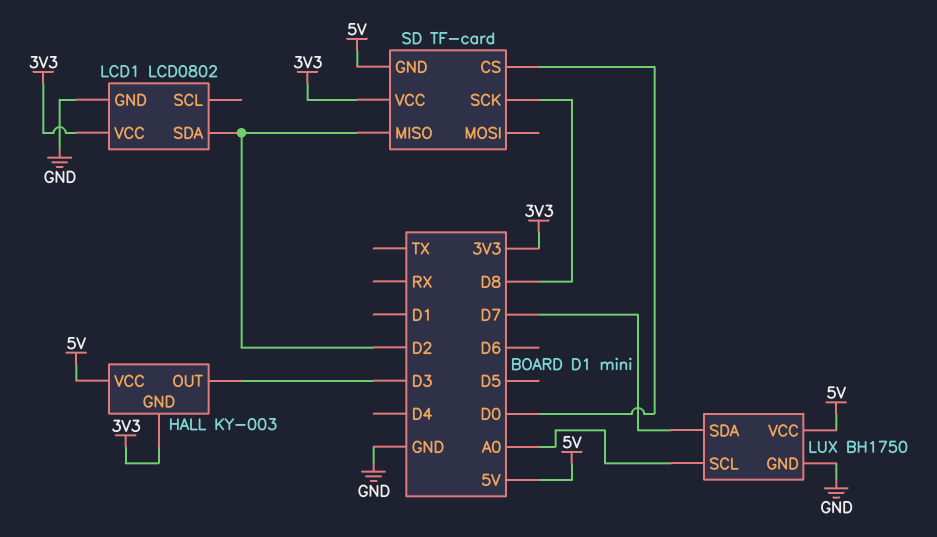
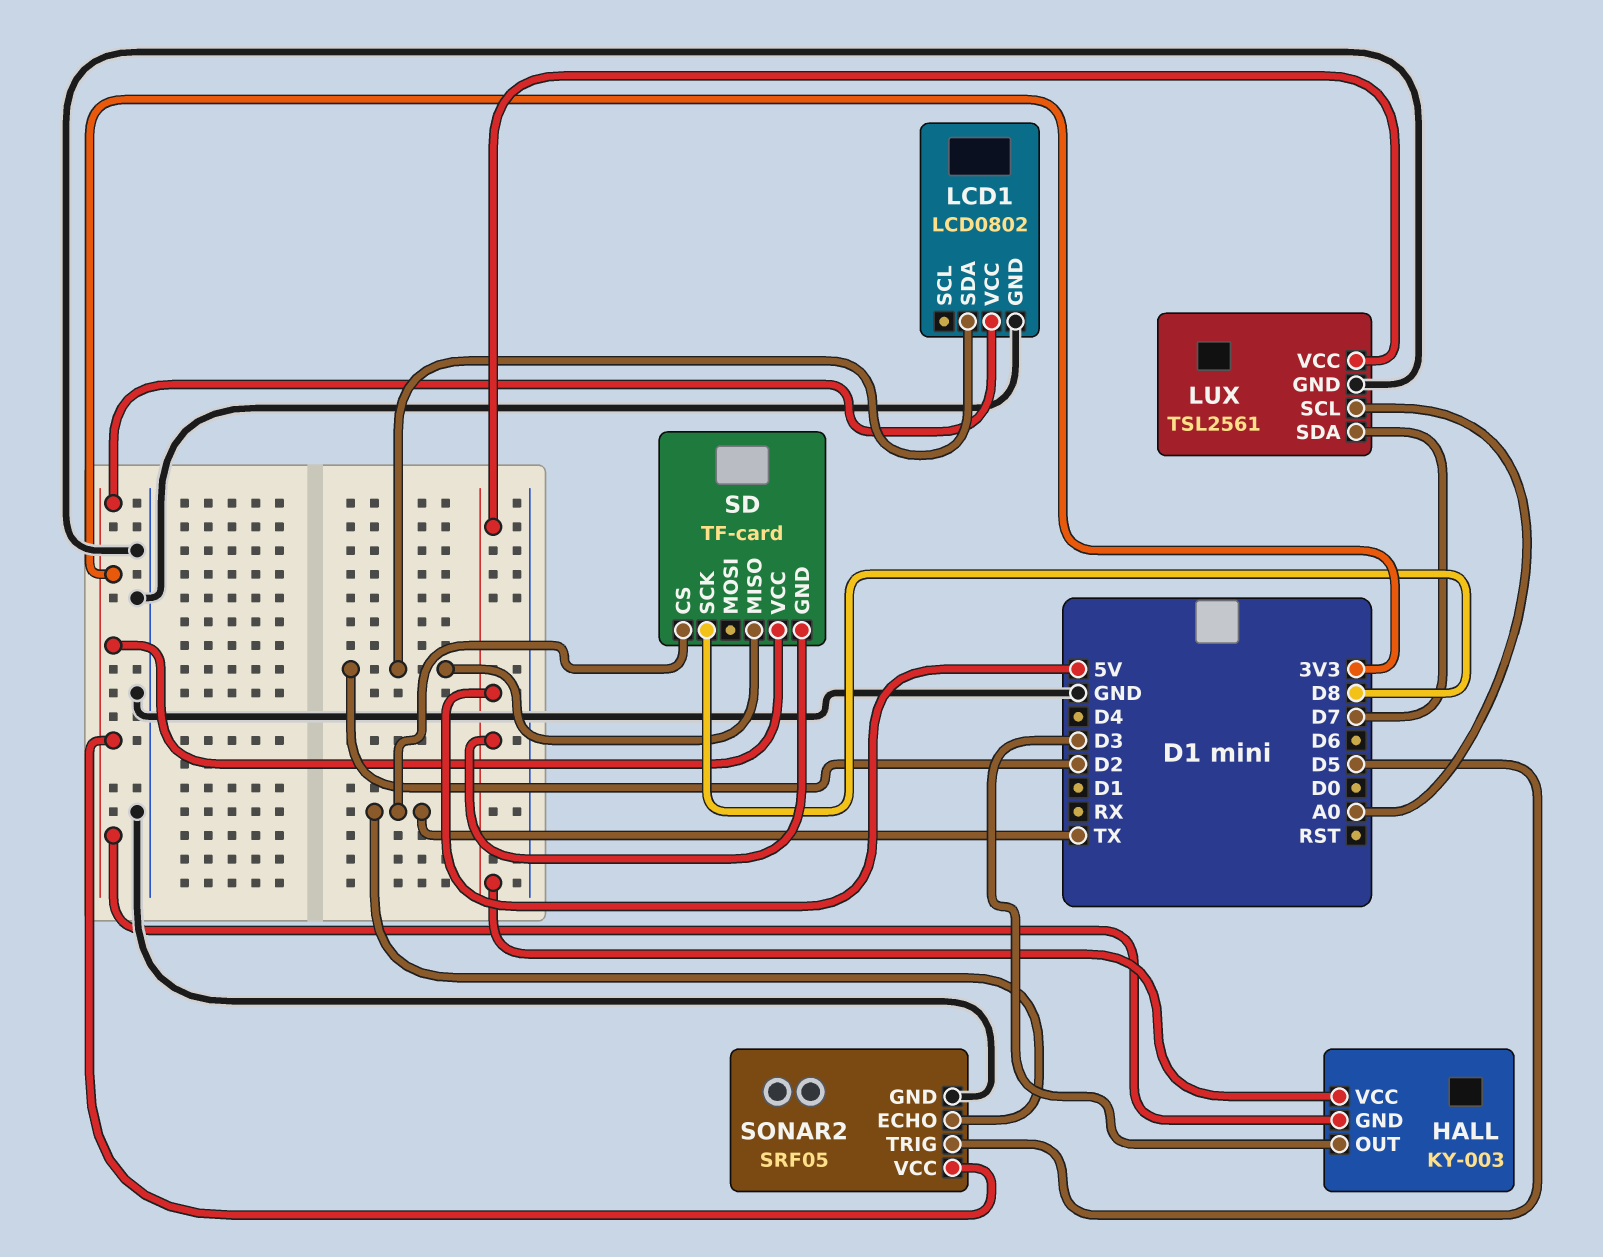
LUX: BH1750 -> TSL2561
SD pin CS: D0 -> TX
SONAR2: none -> SRF05
SONAR2 pin ECHO: none -> TX
SONAR2 pin GND: none -> GND
SONAR2 pin TRIG: none -> D5
SONAR2 pin VCC: none -> 3V3

